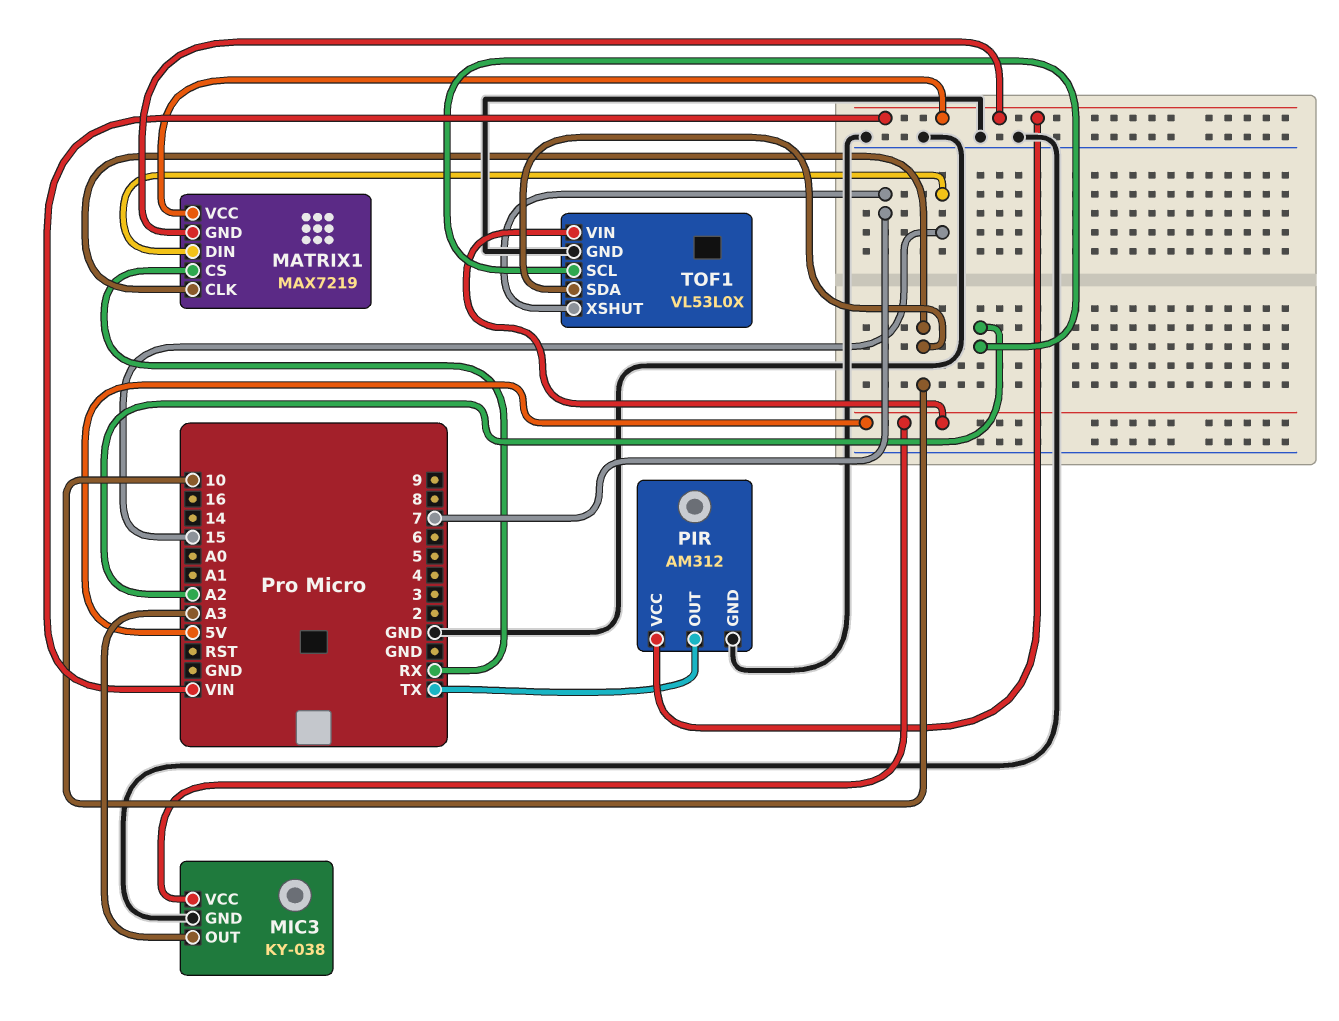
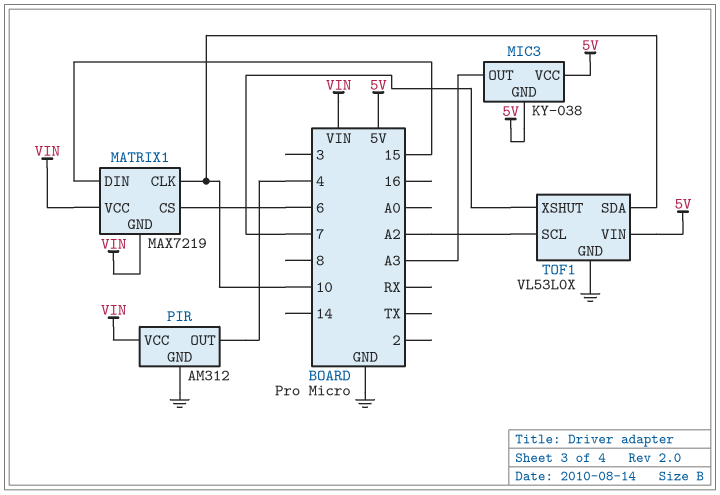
MATRIX1 pin CS: RX -> 6
MIC3 pin GND: GND -> 5V
PIR pin OUT: TX -> 4

